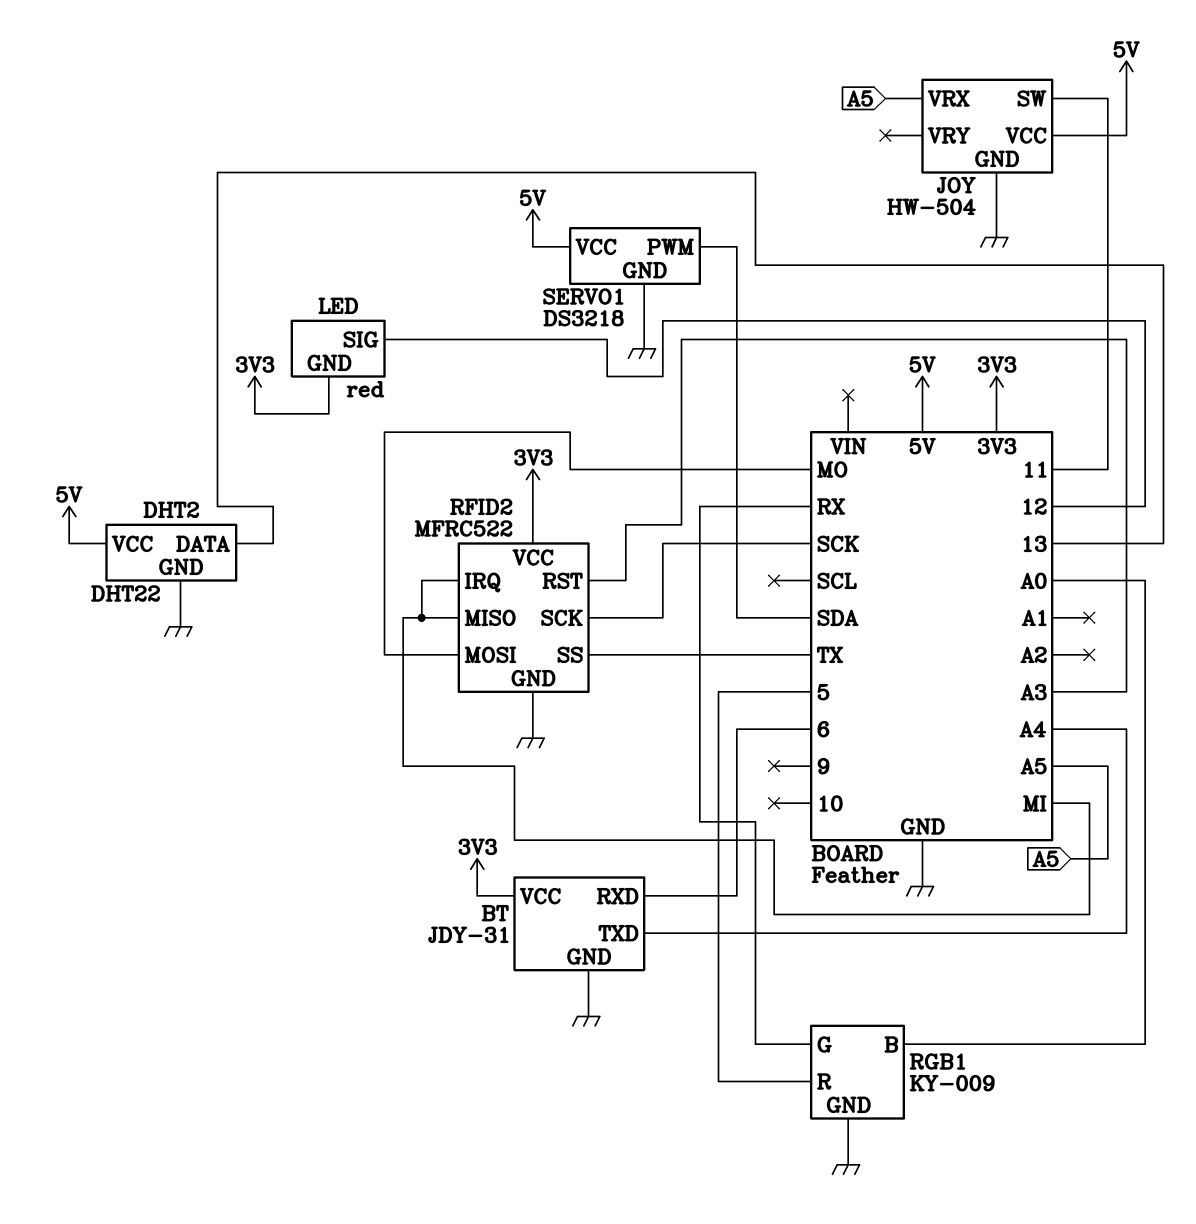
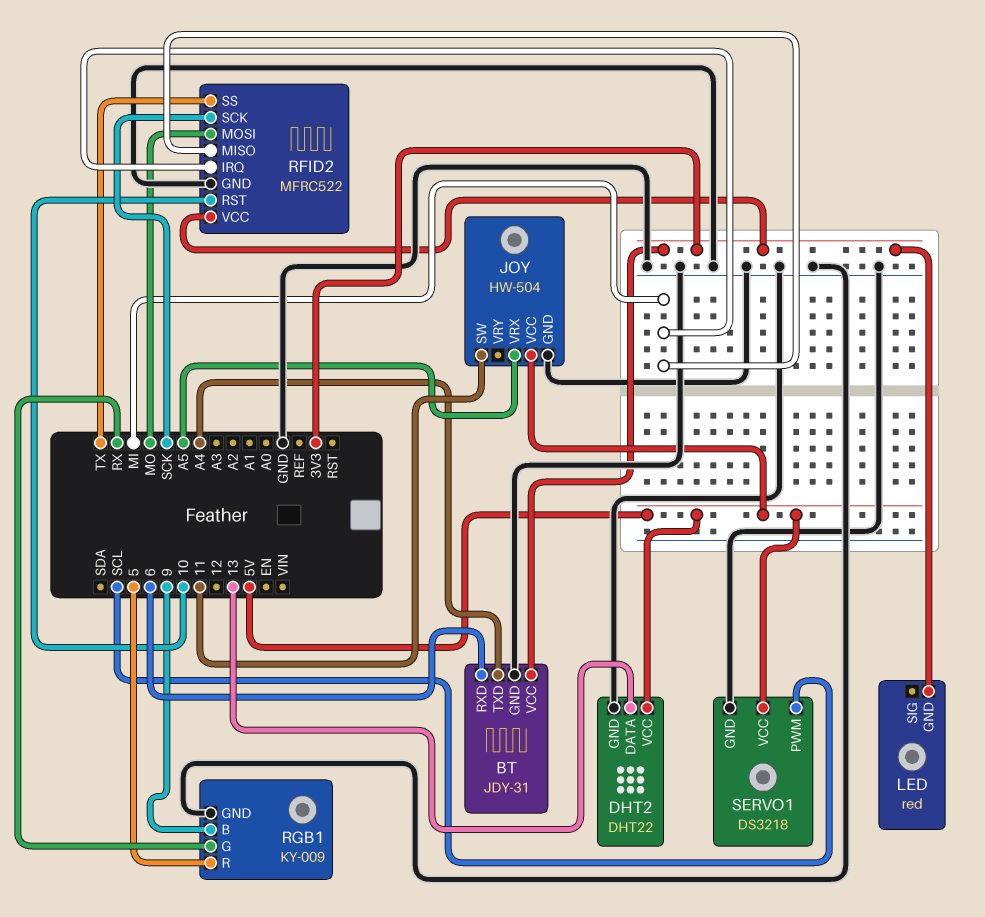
LED pin SIG: 12 -> none
RFID2 pin RST: A3 -> 10
RGB1 pin B: A0 -> 9
SERVO1 pin PWM: SDA -> SCL

